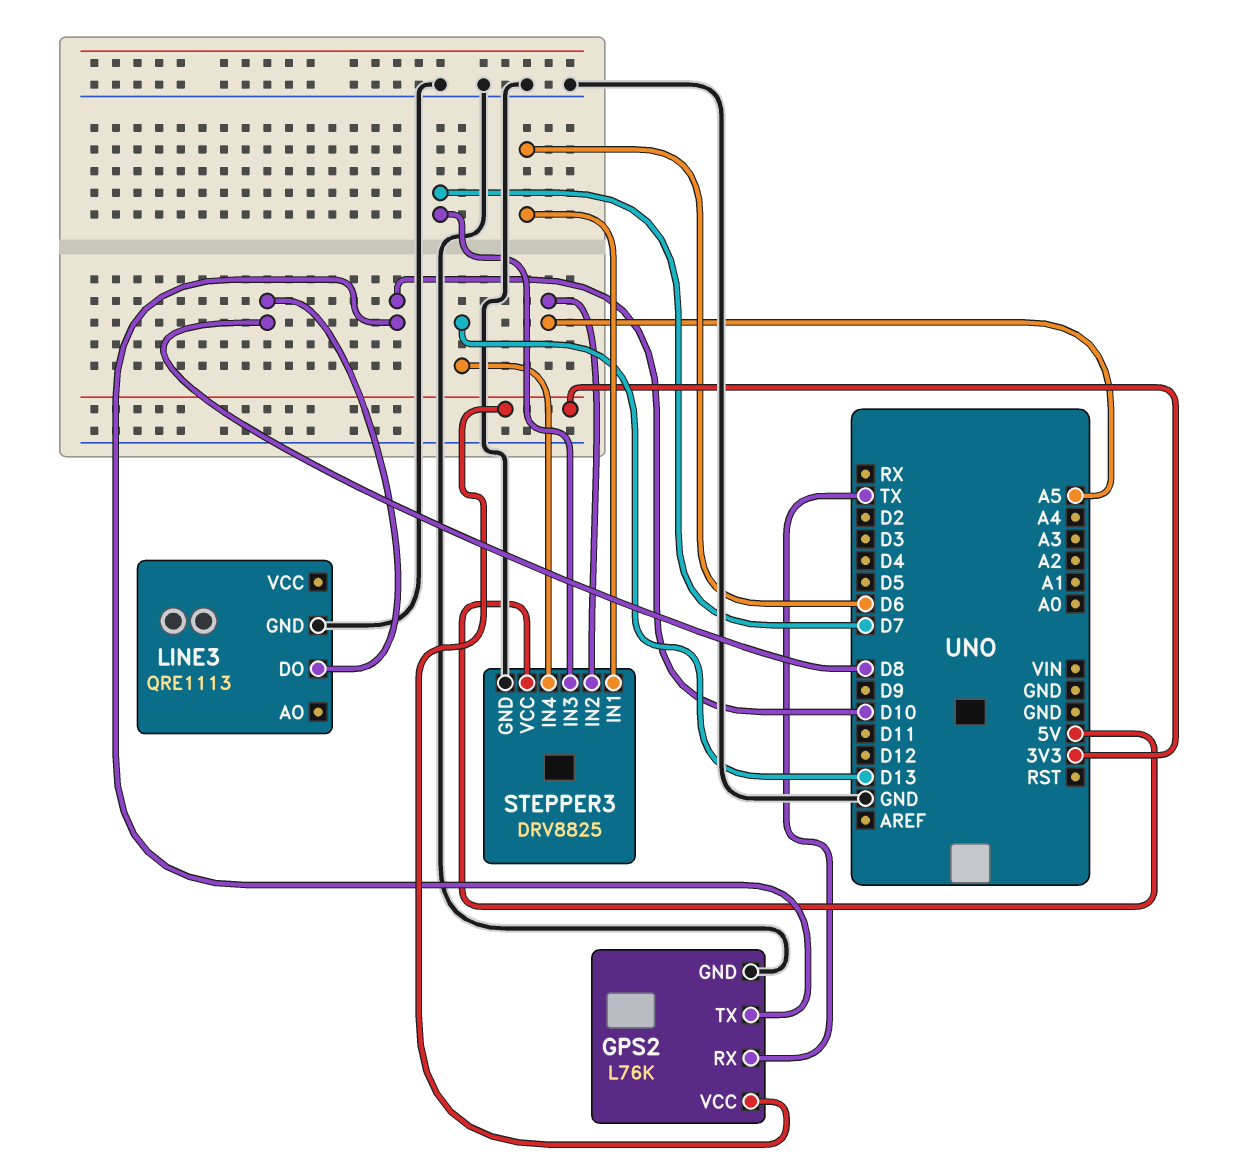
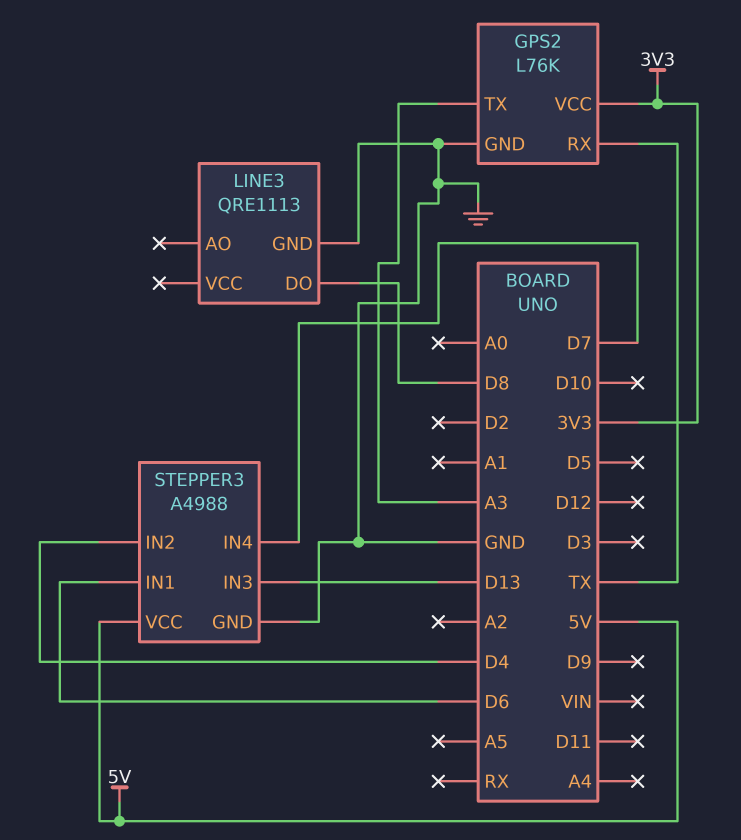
GPS2 pin TX: D10 -> A3
STEPPER3: DRV8825 -> A4988
STEPPER3 pin IN2: A5 -> D4
STEPPER3 pin IN3: D7 -> D13
STEPPER3 pin IN4: D13 -> D7

